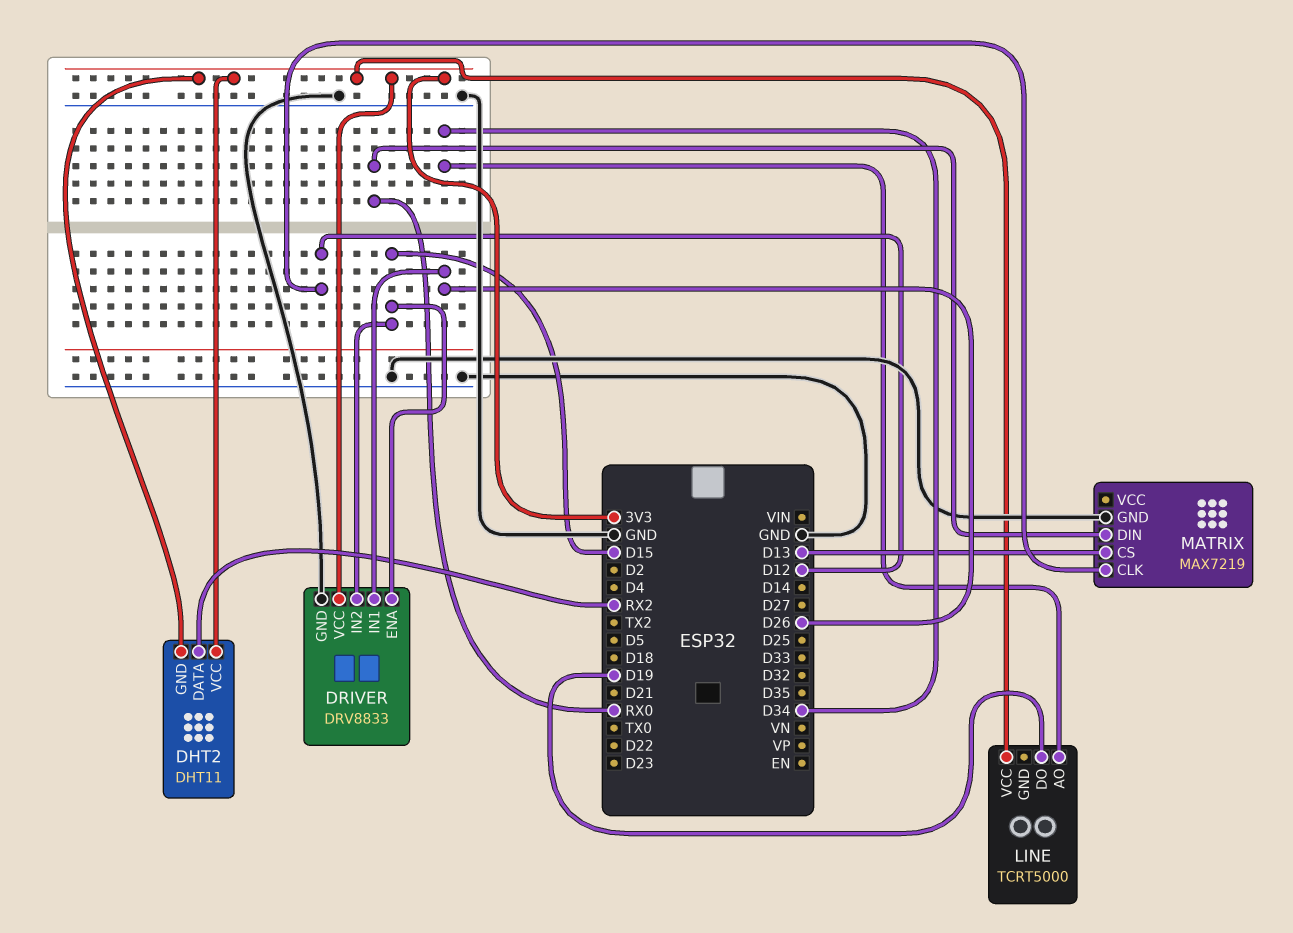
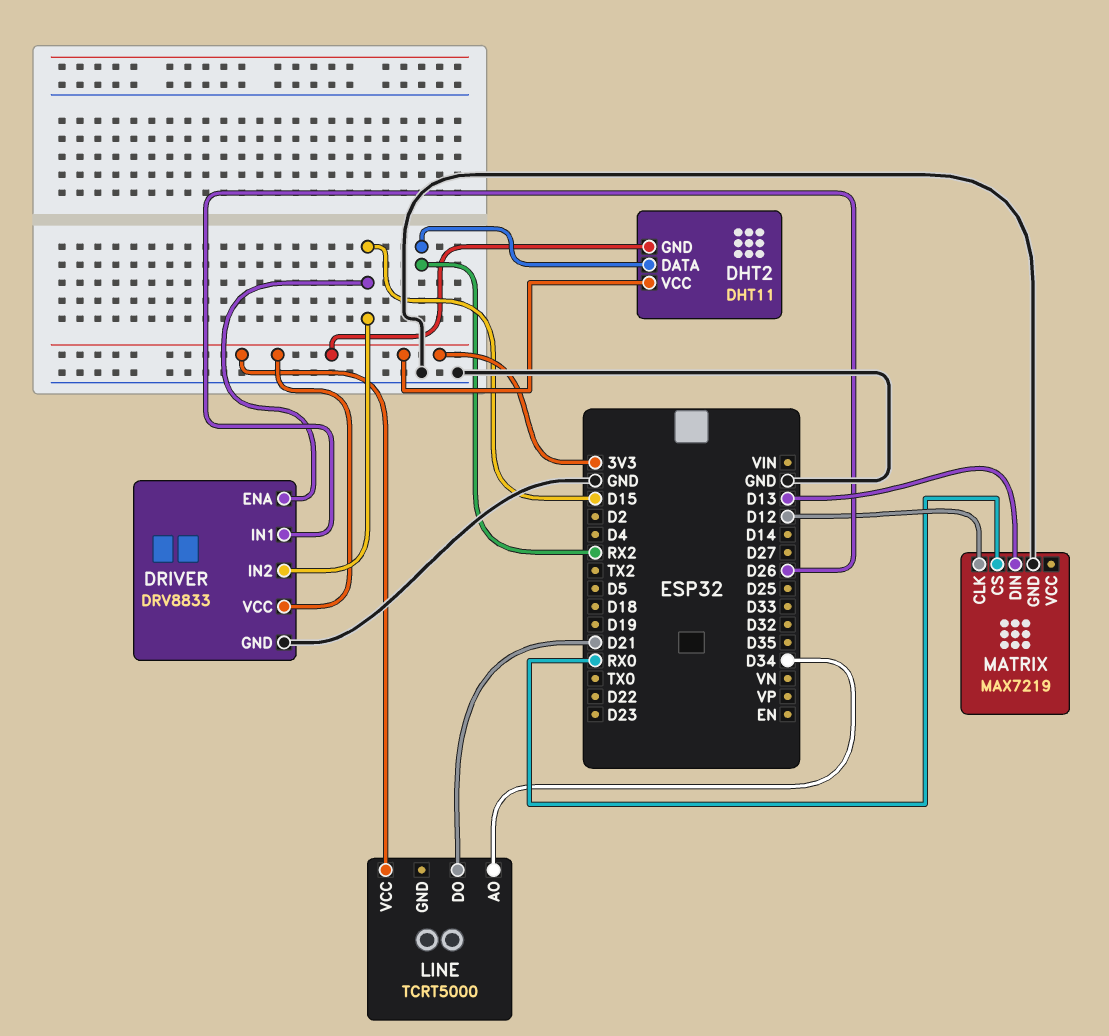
LINE pin DO: D19 -> D21
MATRIX pin CS: D13 -> RX0
MATRIX pin DIN: RX0 -> D13

